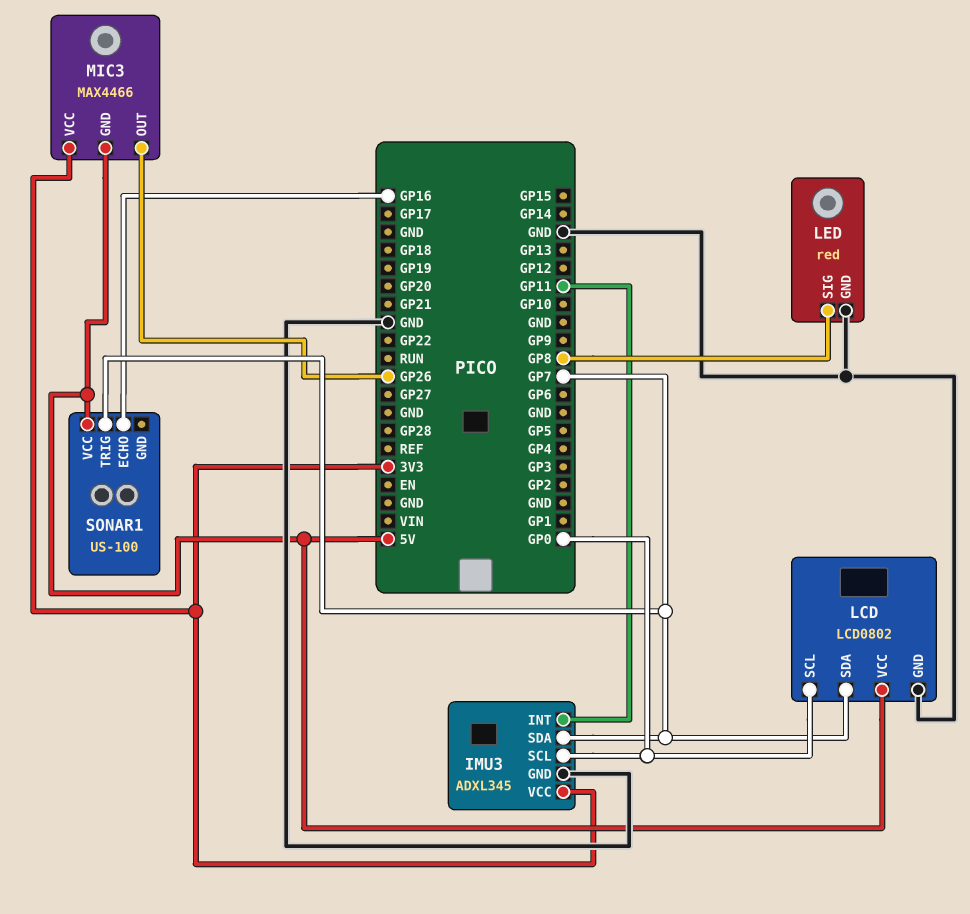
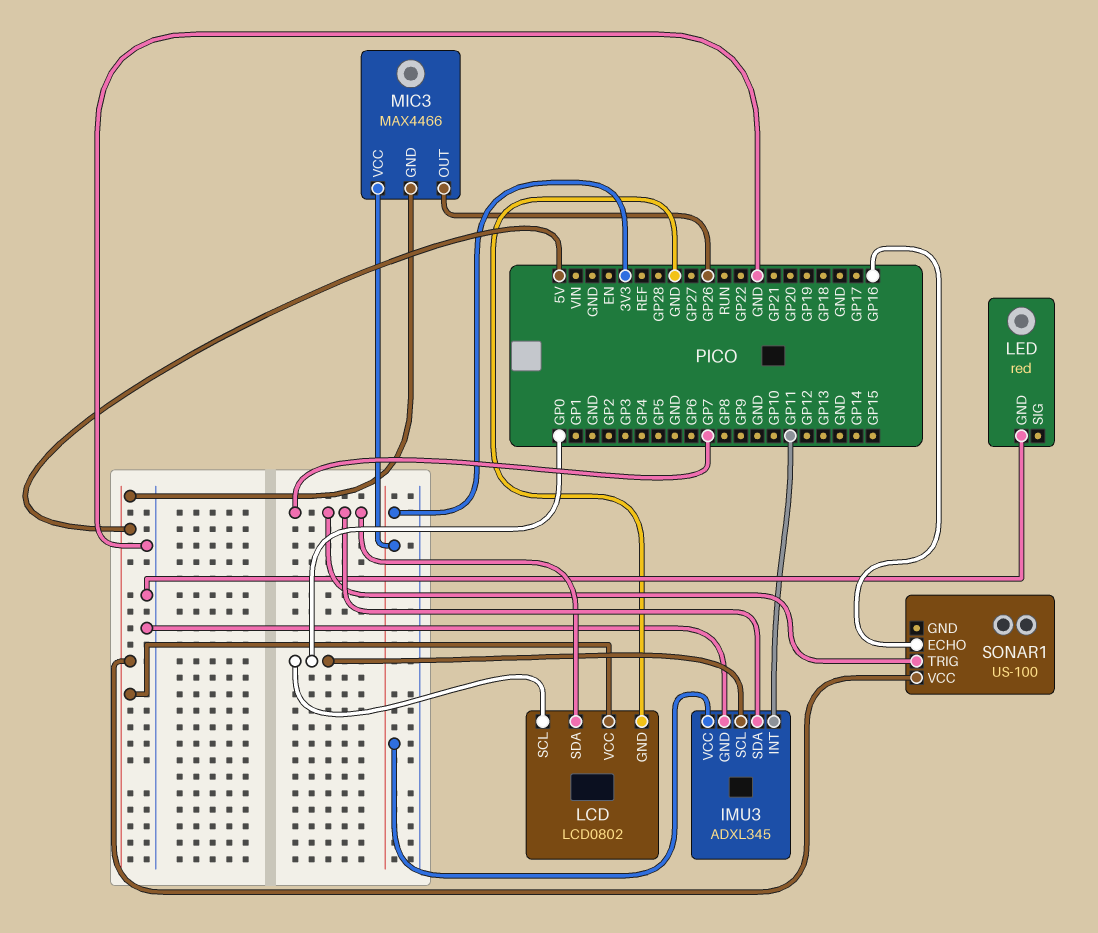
LED pin SIG: GP8 -> none

